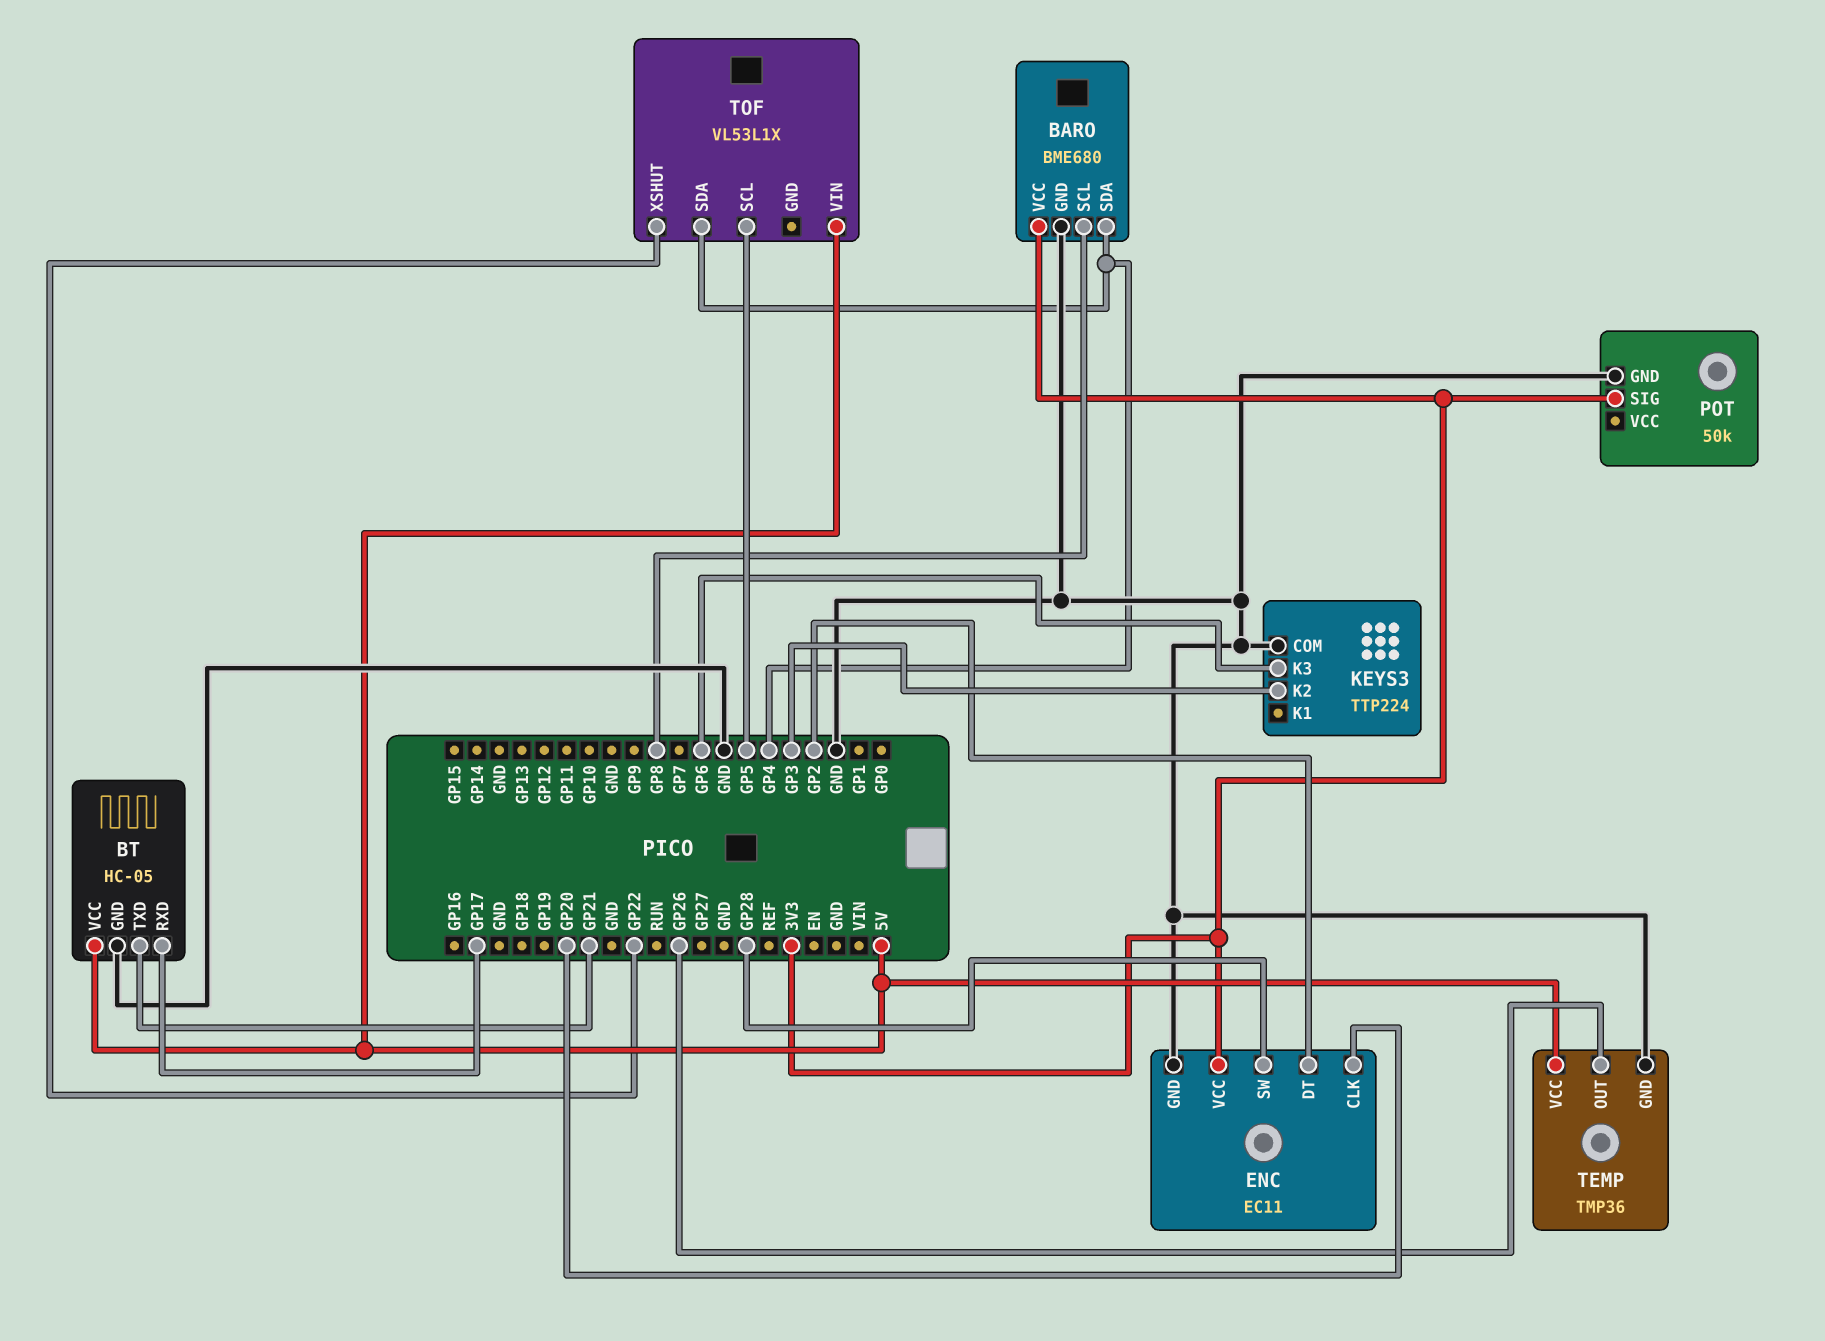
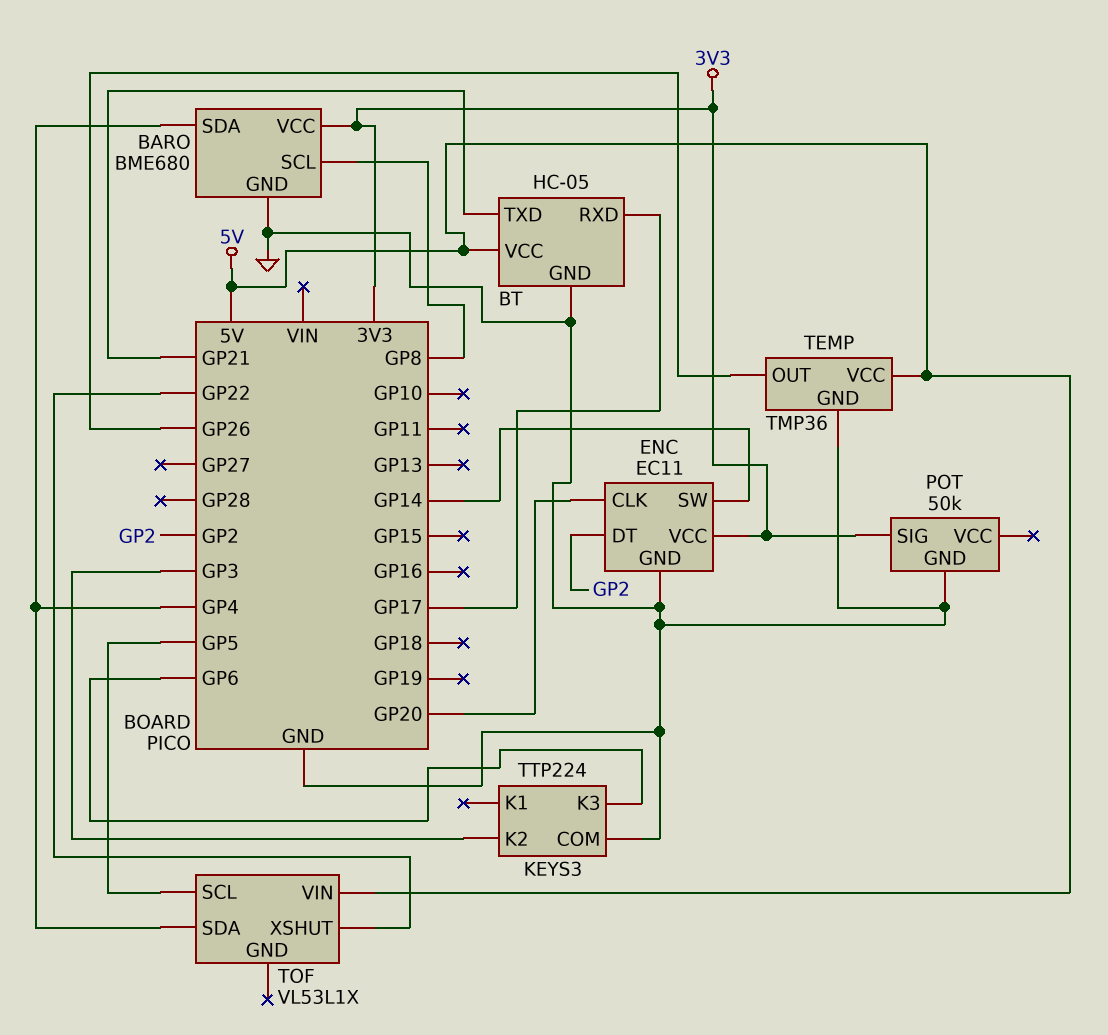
ENC pin SW: GP28 -> GP14

